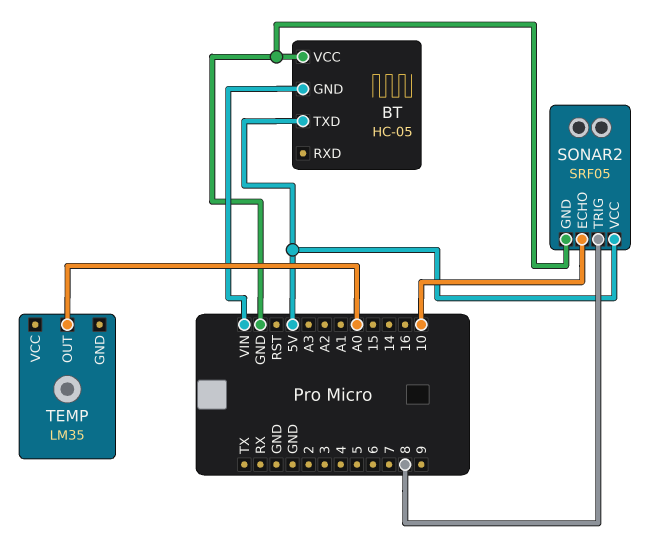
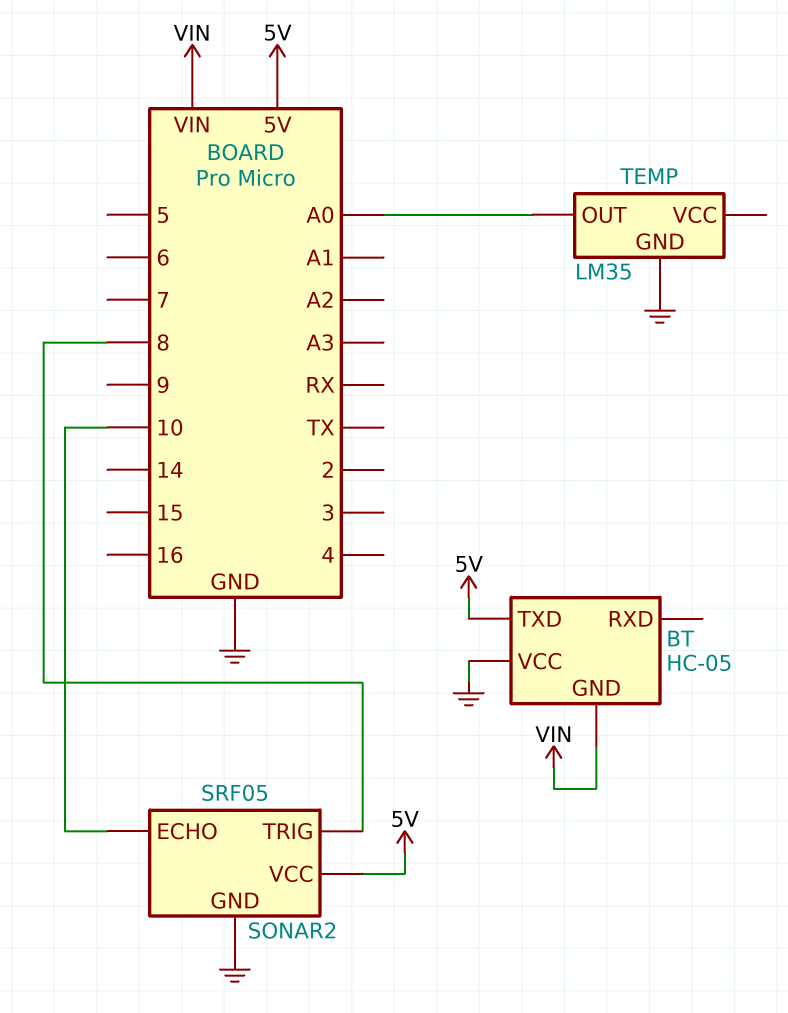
TEMP pin GND: none -> GND

